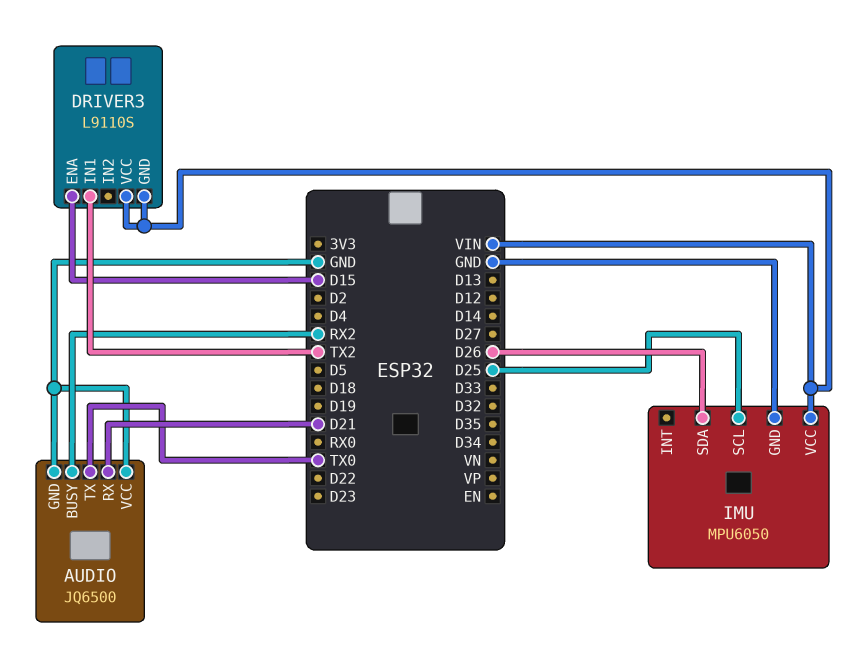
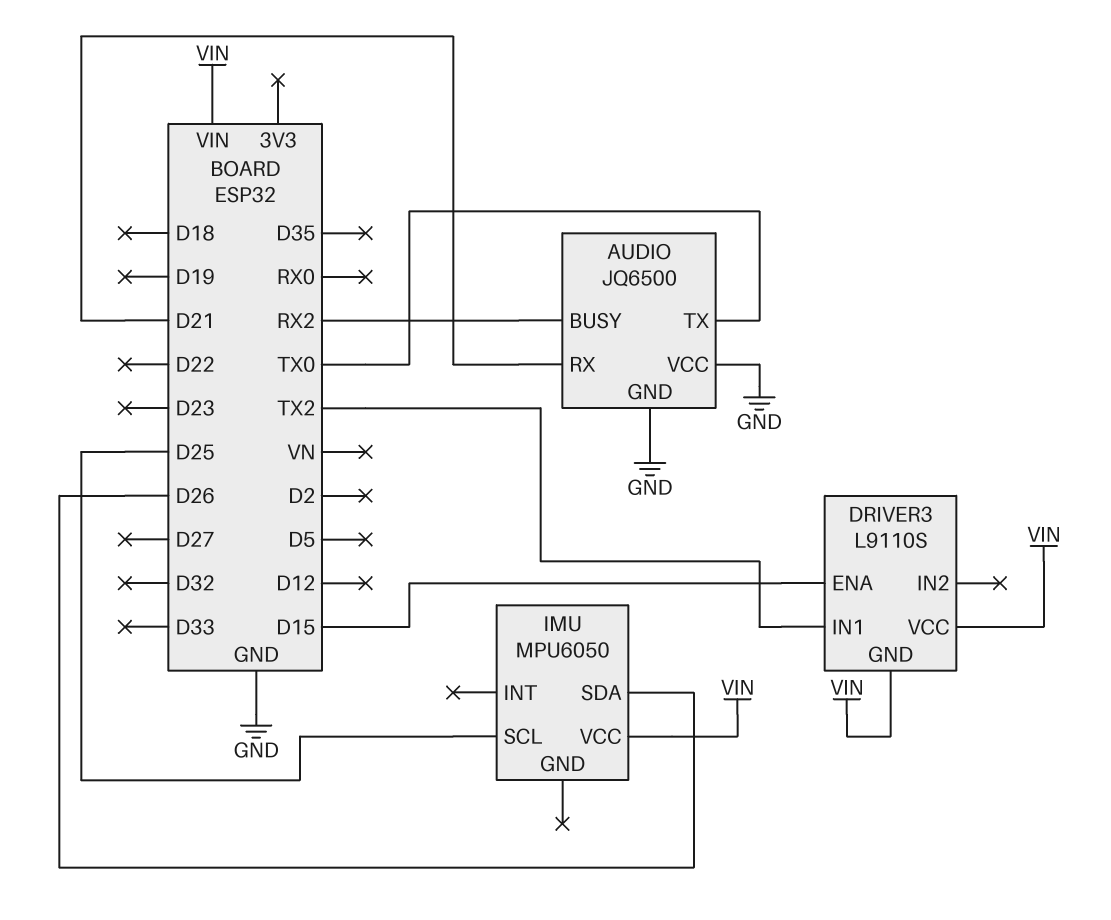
IMU pin GND: GND -> none

